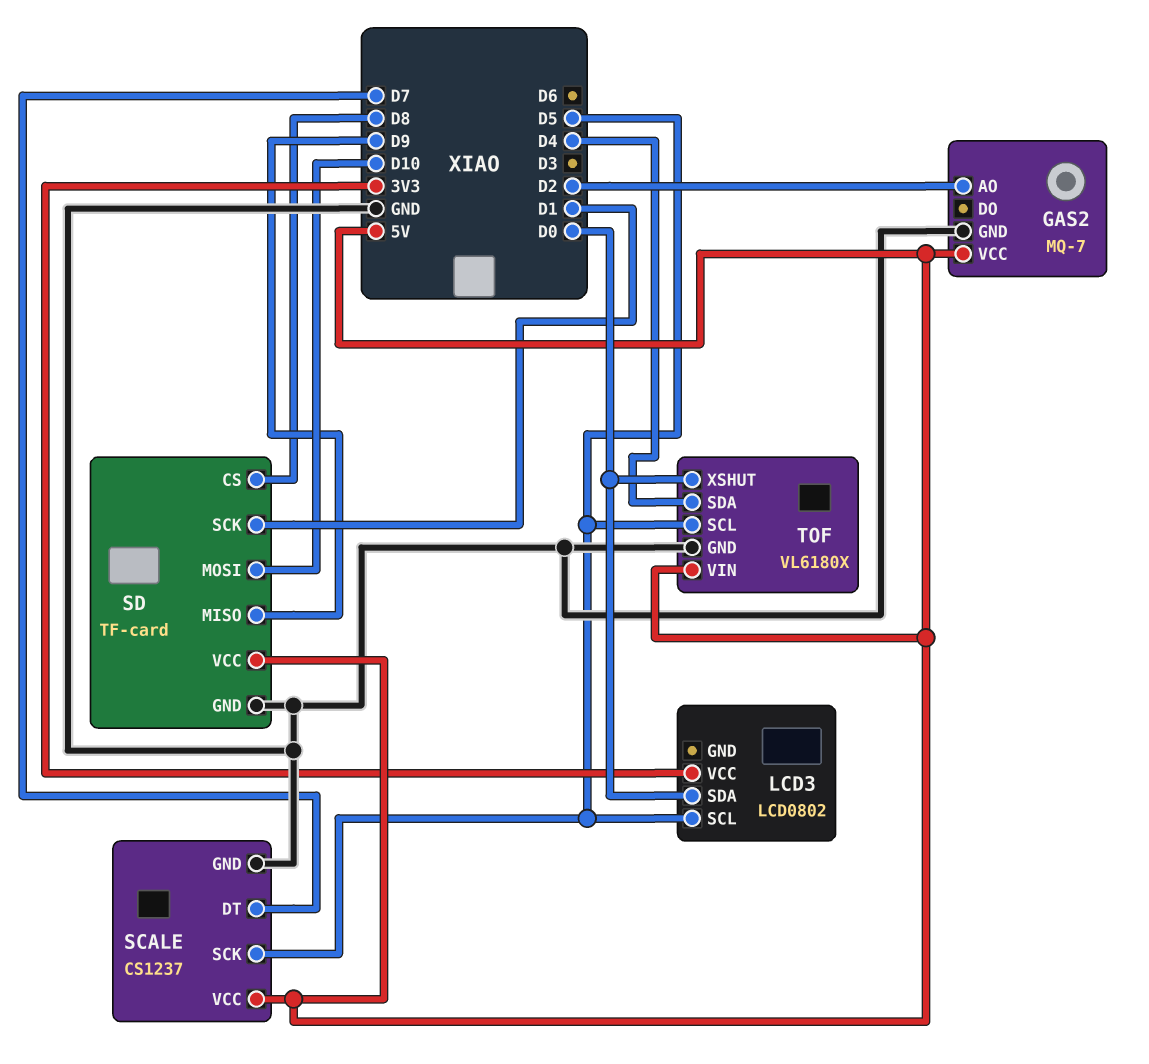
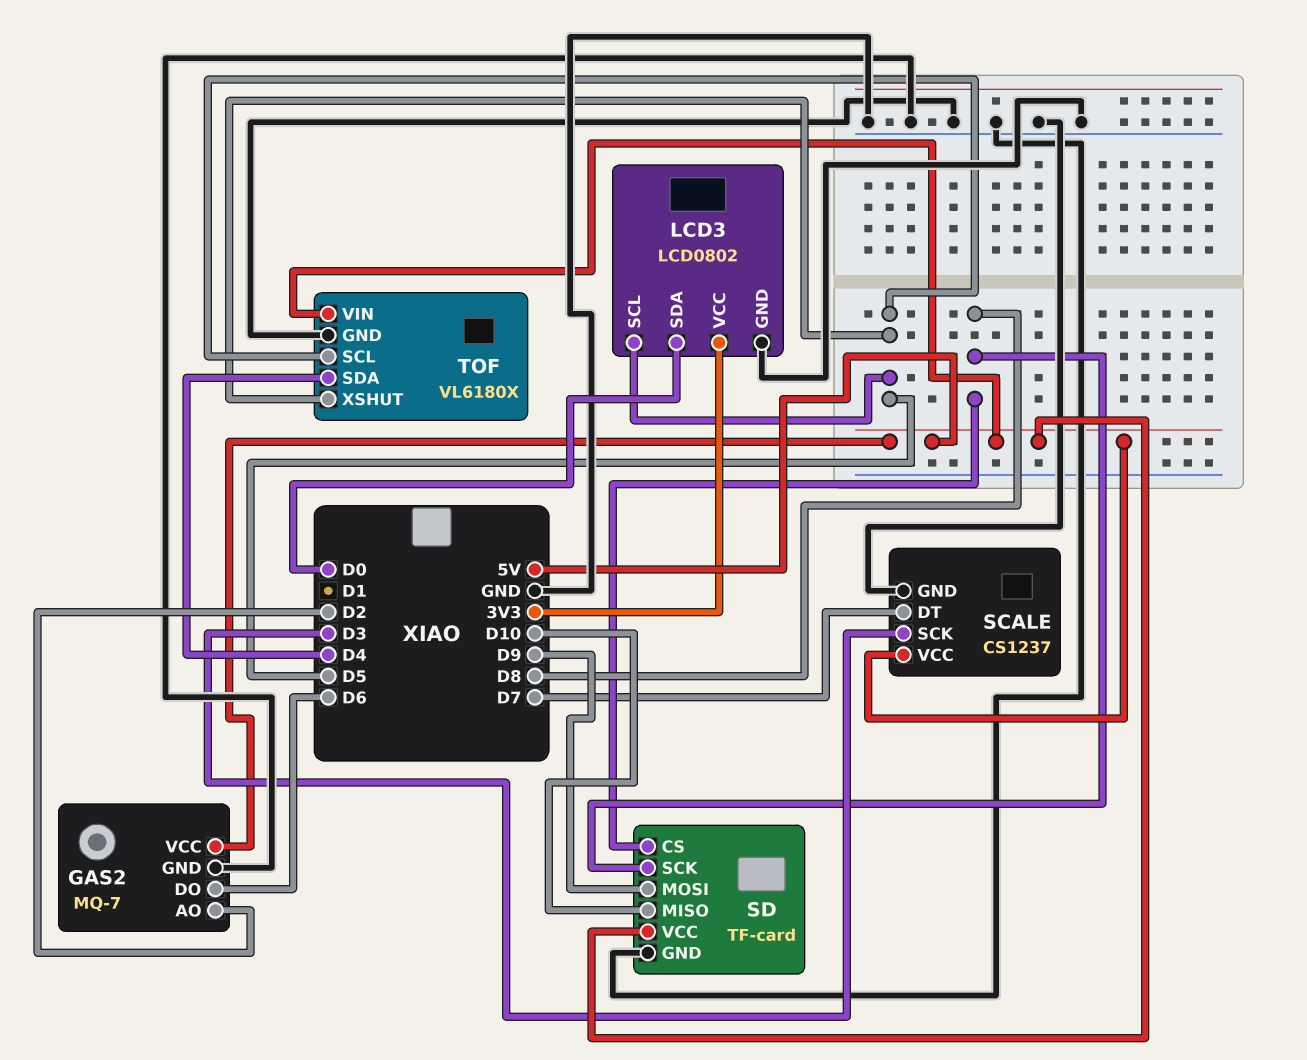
GAS2 pin DO: none -> D6
LCD3 pin GND: none -> GND
SCALE pin SCK: D5 -> D3
SD pin MISO: D9 -> D10
SD pin MOSI: D10 -> D9
SD pin SCK: D1 -> D8
TOF pin XSHUT: D0 -> D5

